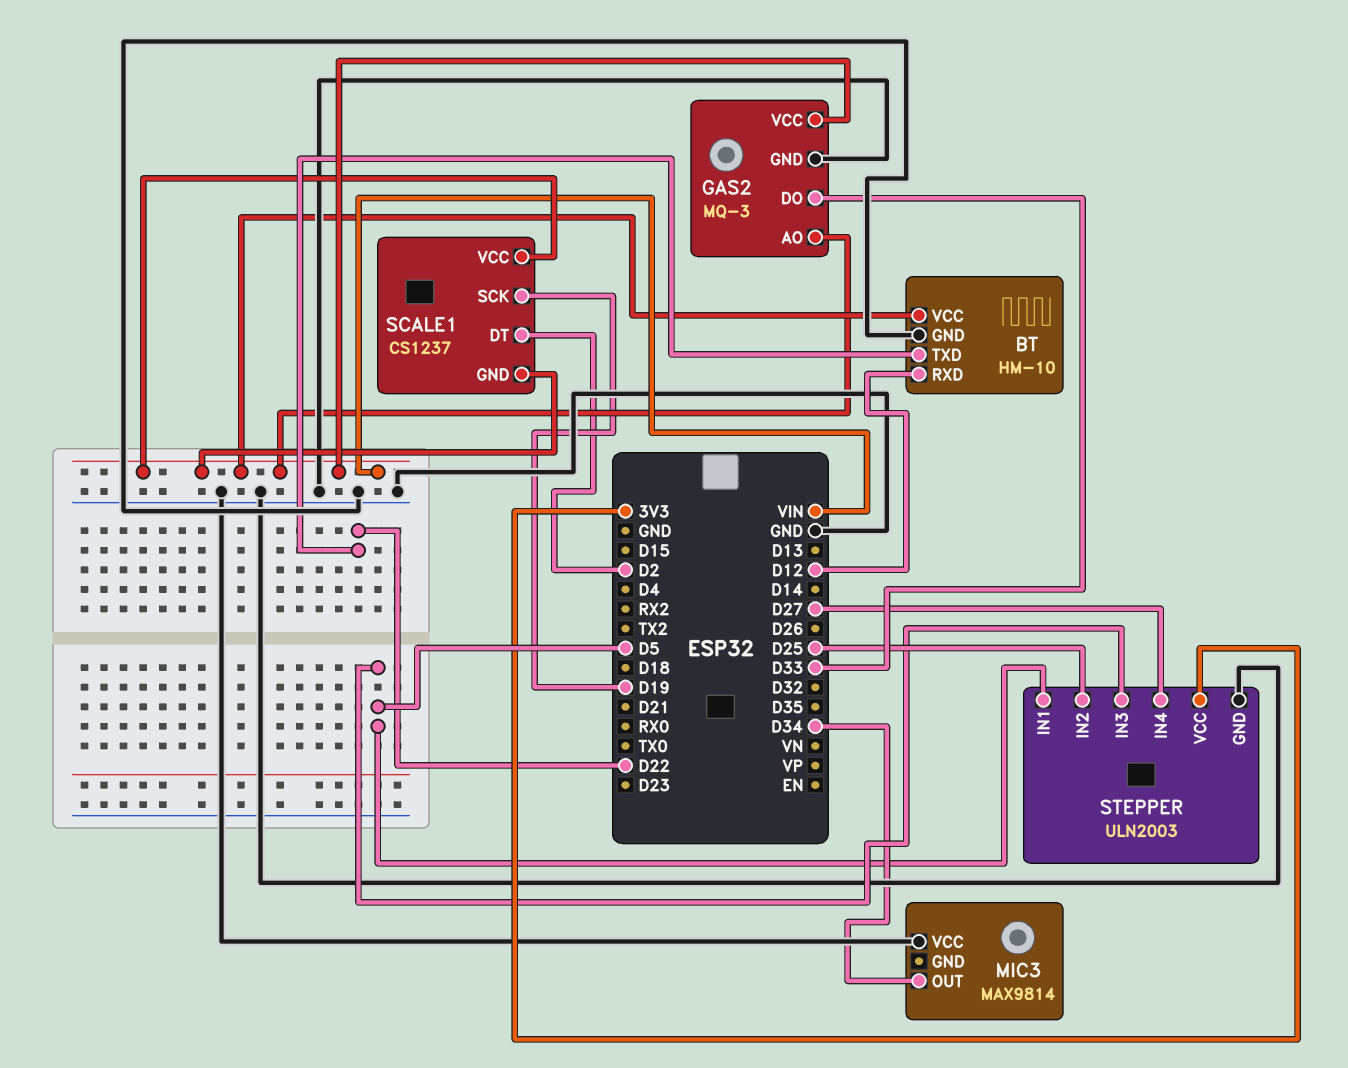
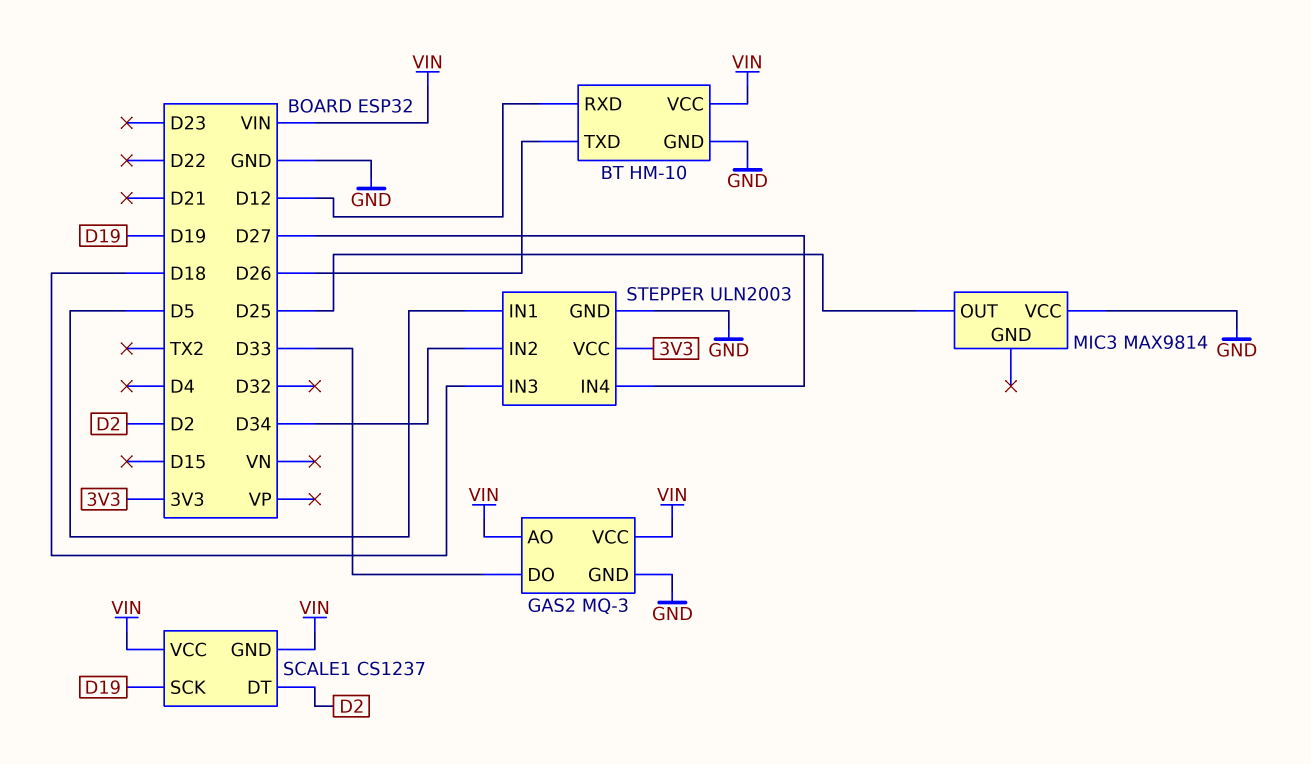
BT pin TXD: D22 -> D26
MIC3 pin OUT: D34 -> D25
STEPPER pin IN2: D25 -> D34
STEPPER pin IN3: D5 -> D18

